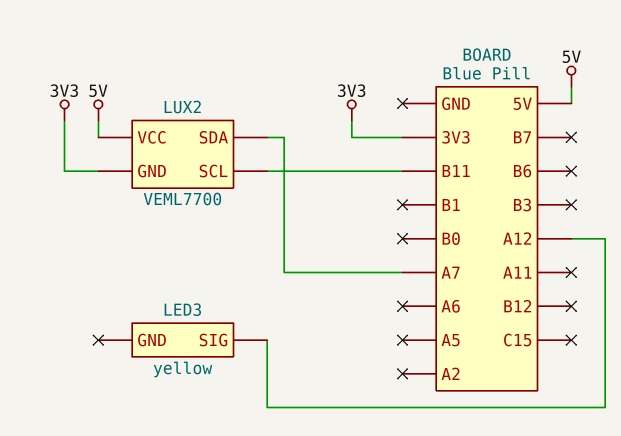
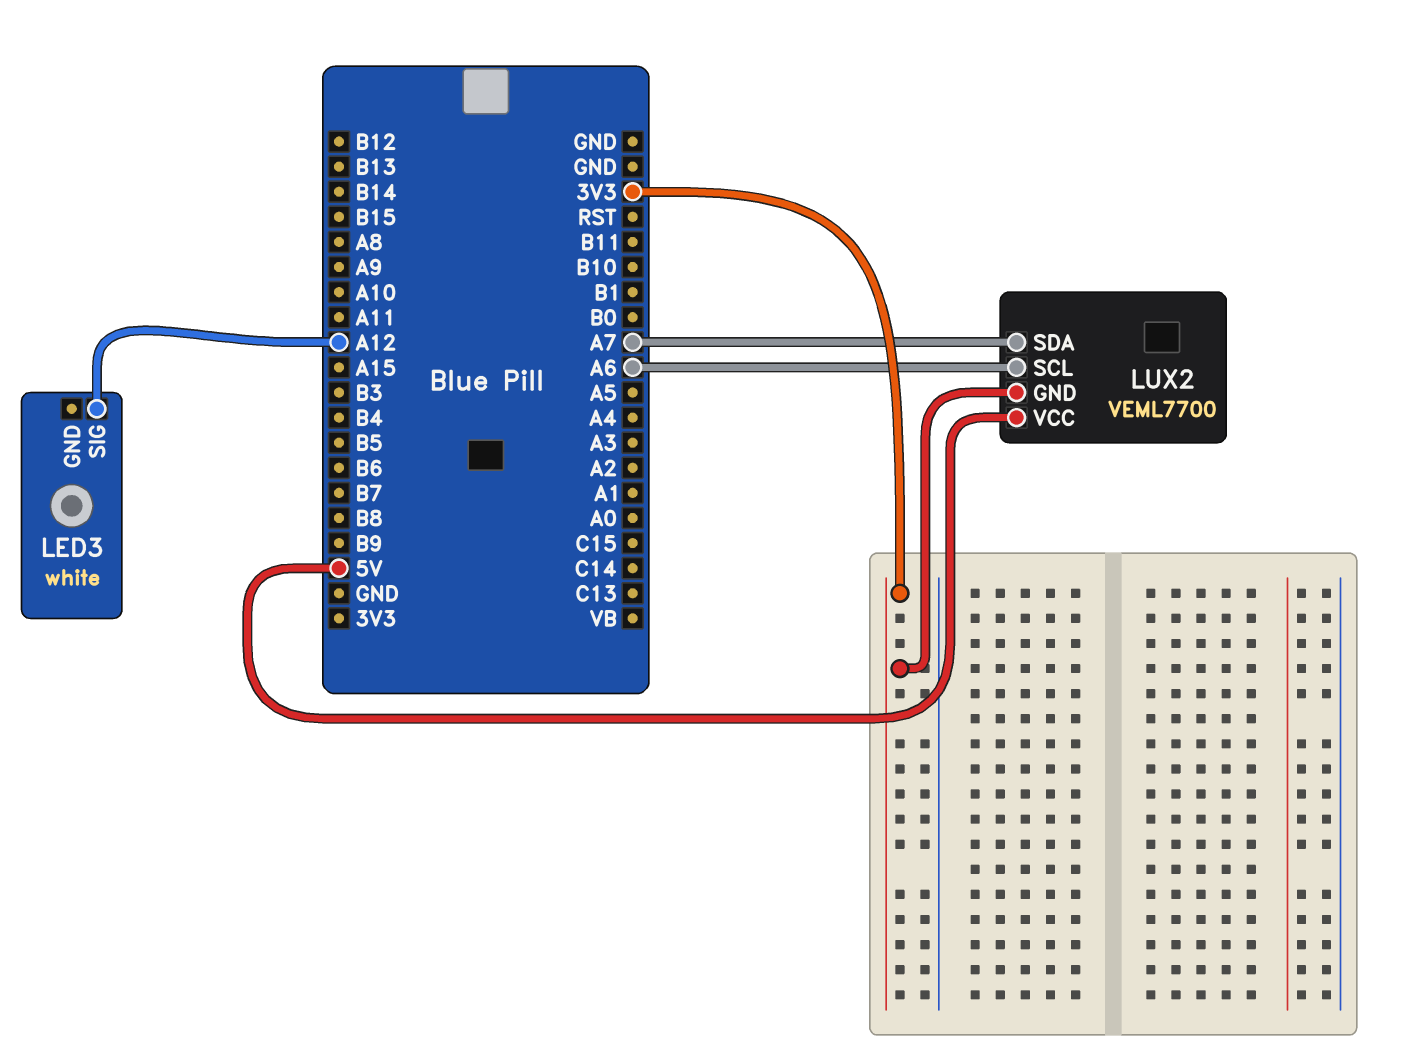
LED3: yellow -> white
LUX2 pin SCL: B11 -> A6

